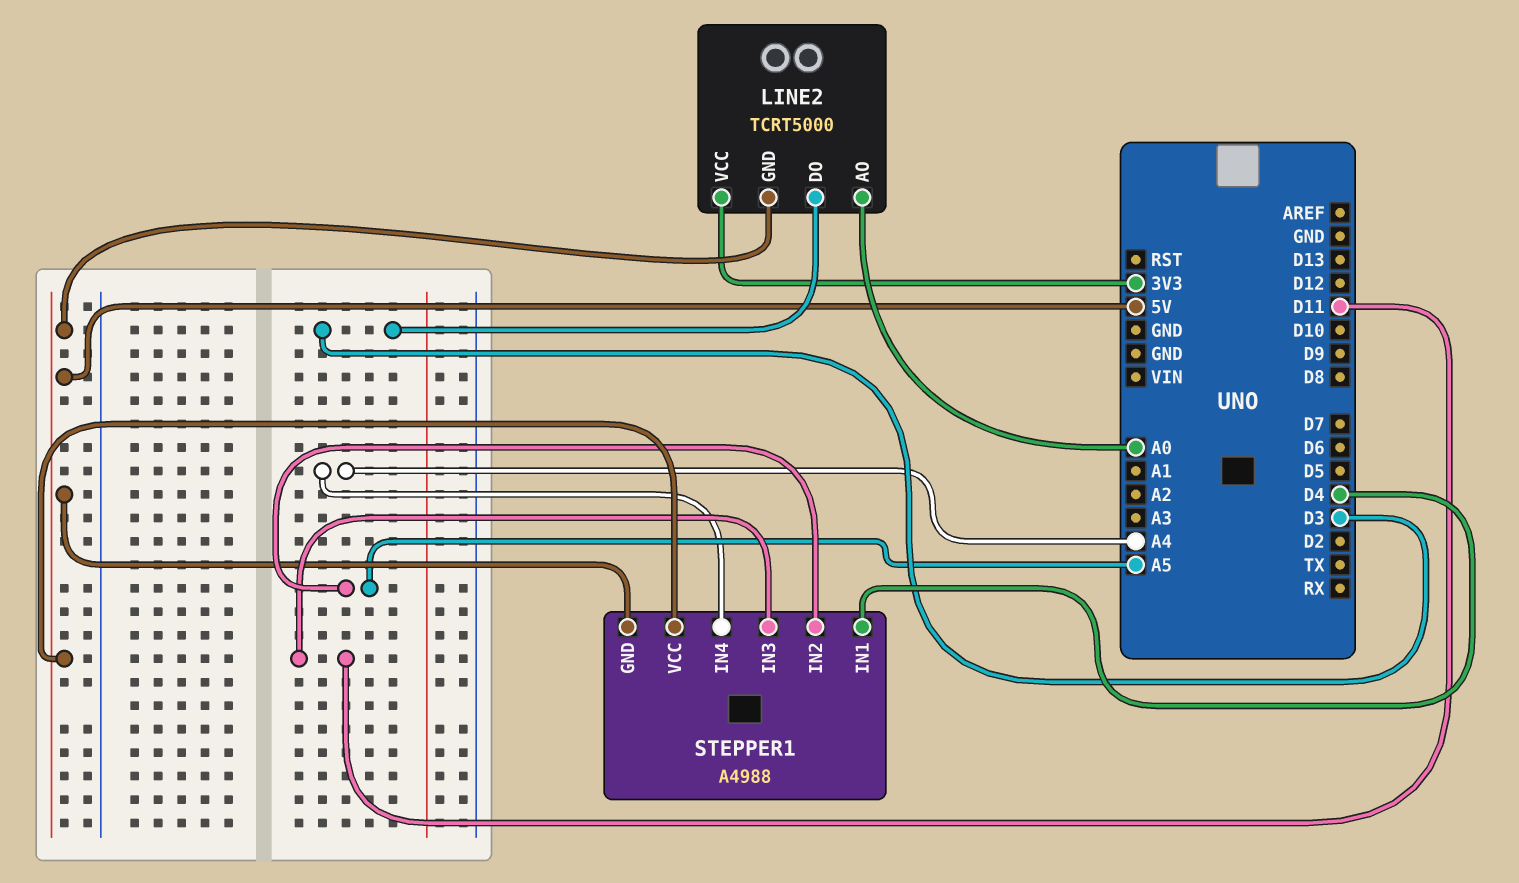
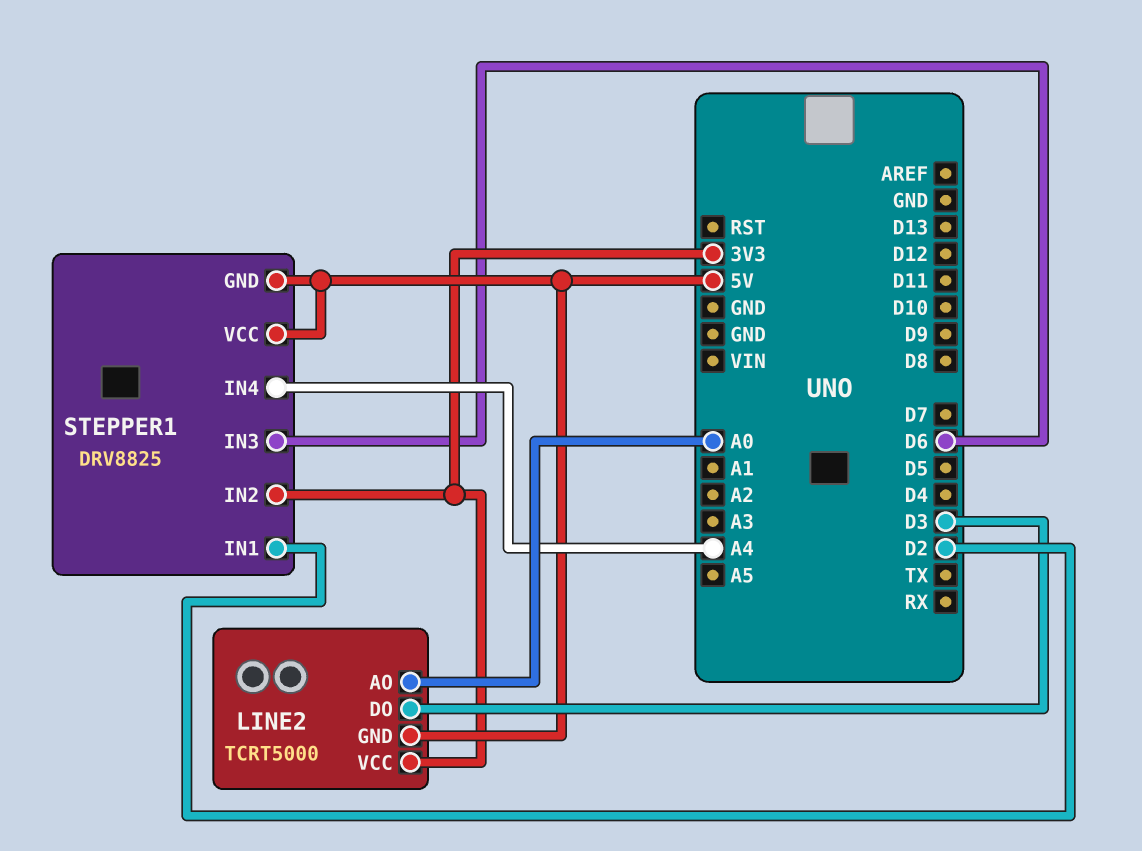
STEPPER1: A4988 -> DRV8825
STEPPER1 pin IN1: D4 -> D2
STEPPER1 pin IN2: A5 -> 3V3
STEPPER1 pin IN3: D11 -> D6

